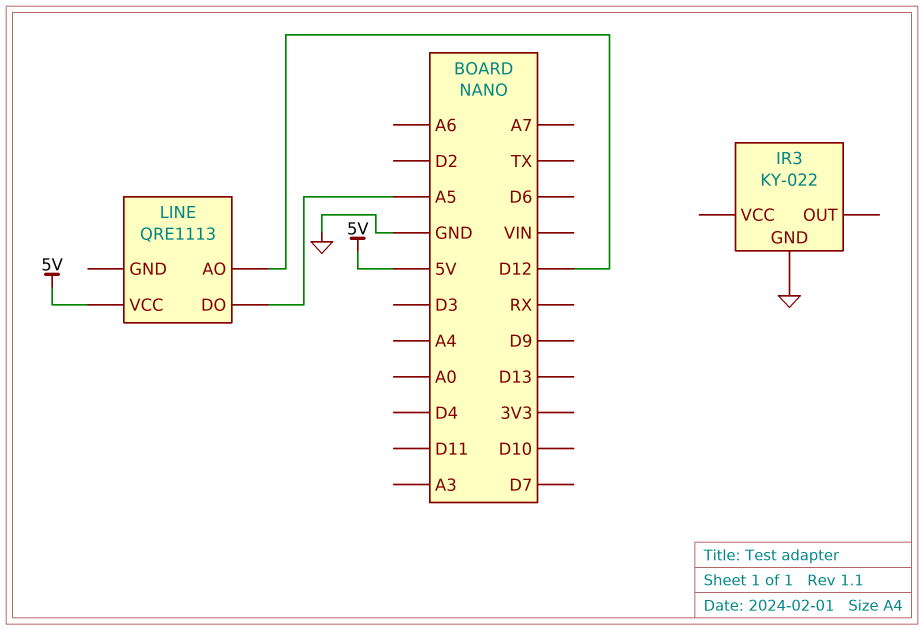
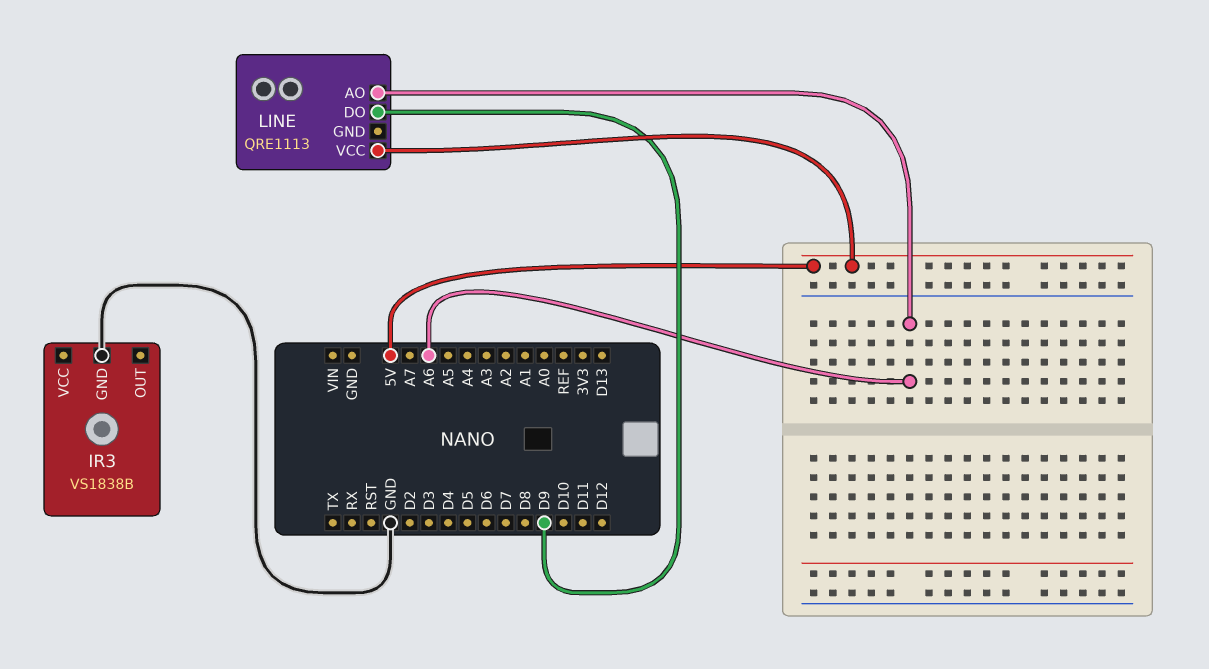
IR3: KY-022 -> VS1838B
LINE pin AO: D12 -> A6
LINE pin DO: A5 -> D9

